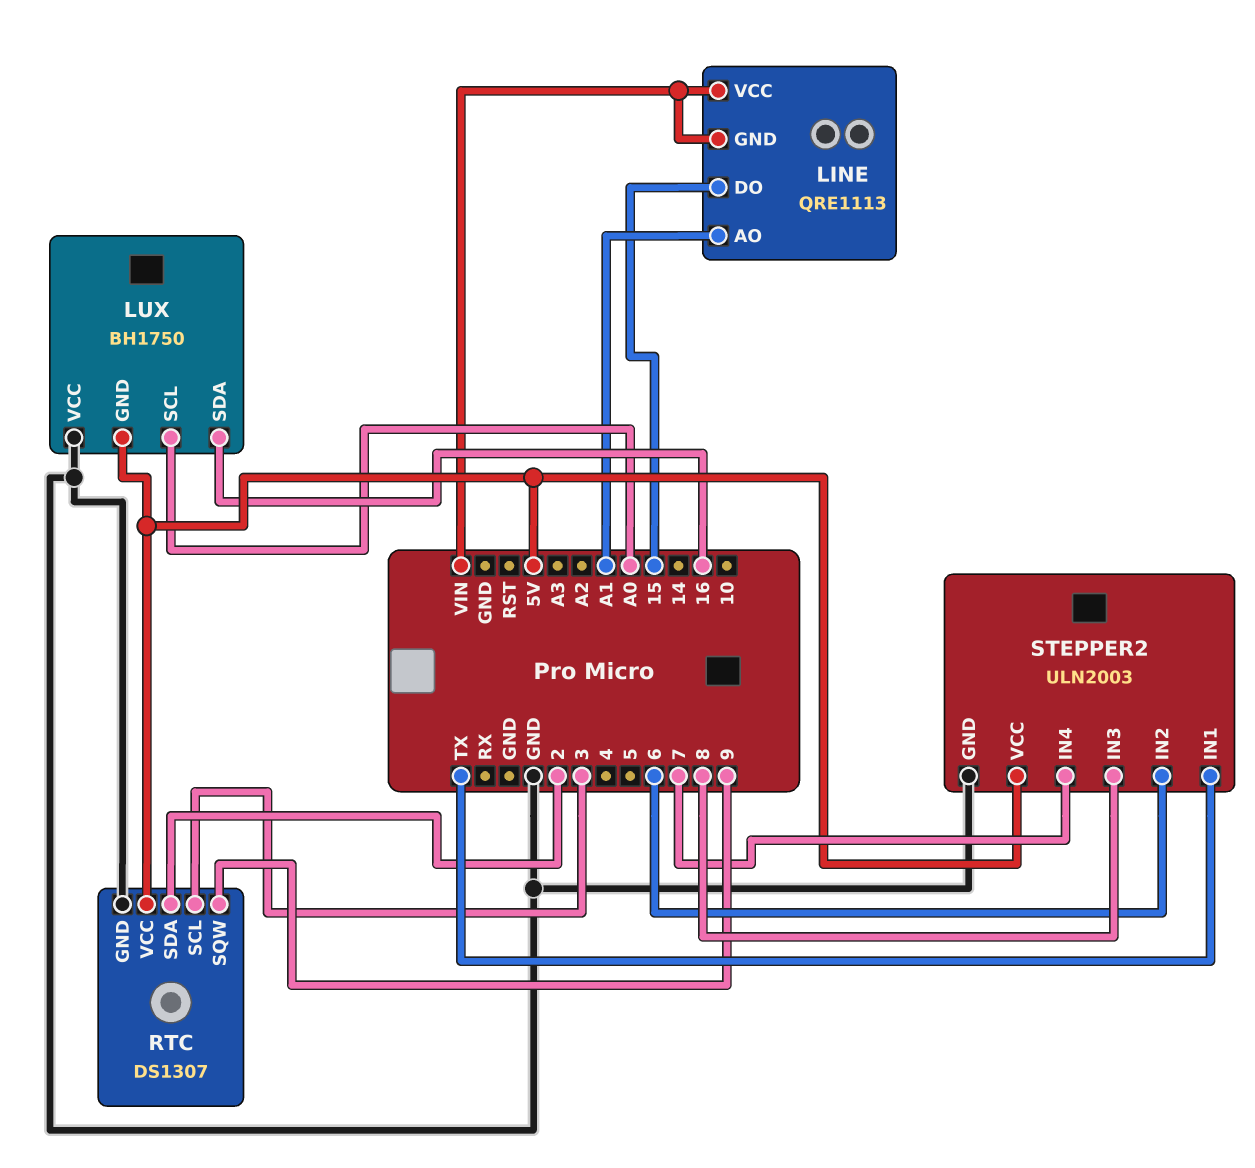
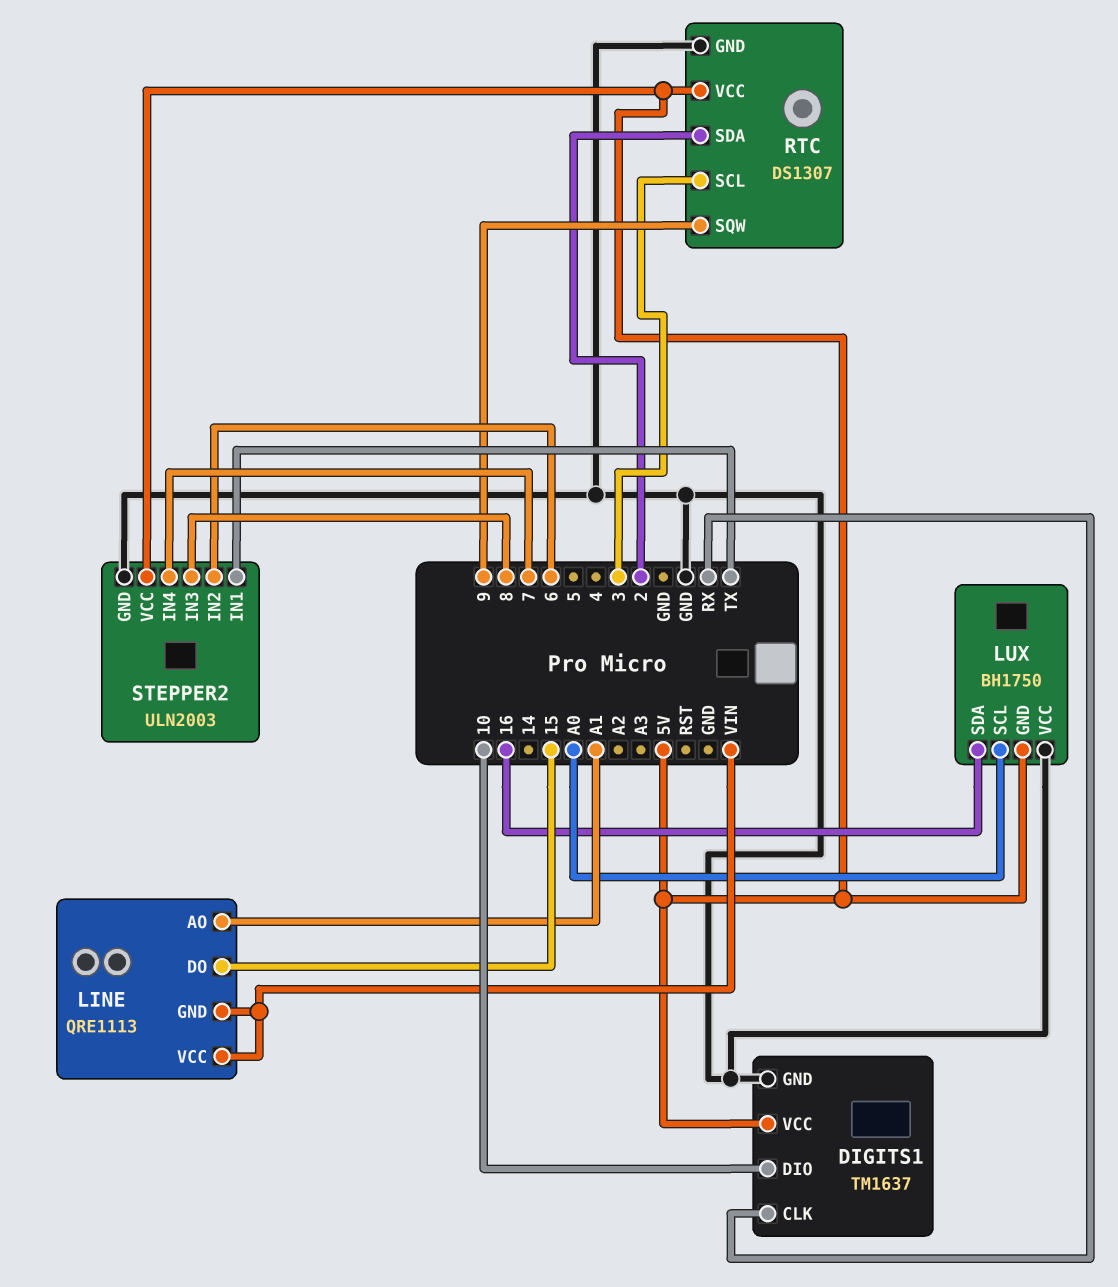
DIGITS1: none -> TM1637
DIGITS1 pin CLK: none -> RX
DIGITS1 pin DIO: none -> 10
DIGITS1 pin GND: none -> GND
DIGITS1 pin VCC: none -> 5V

